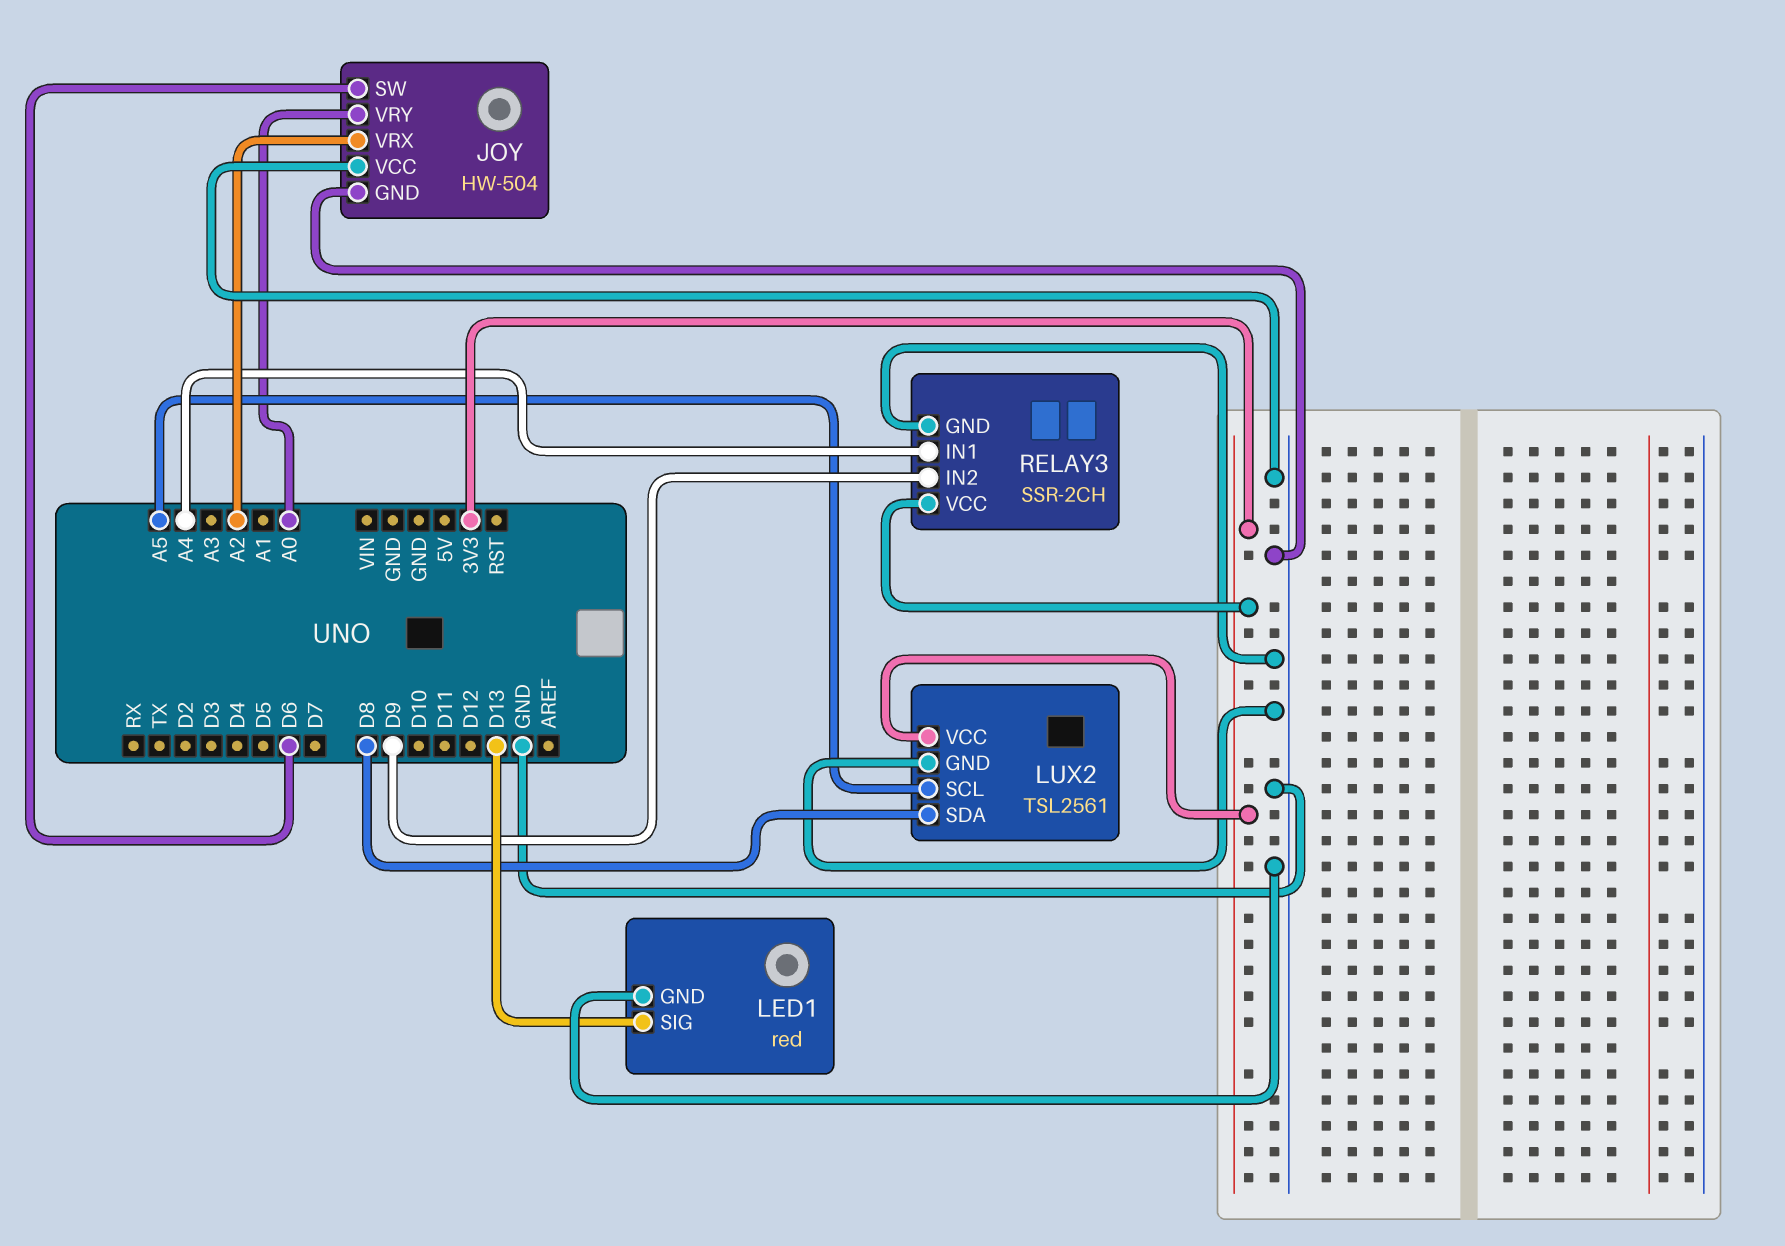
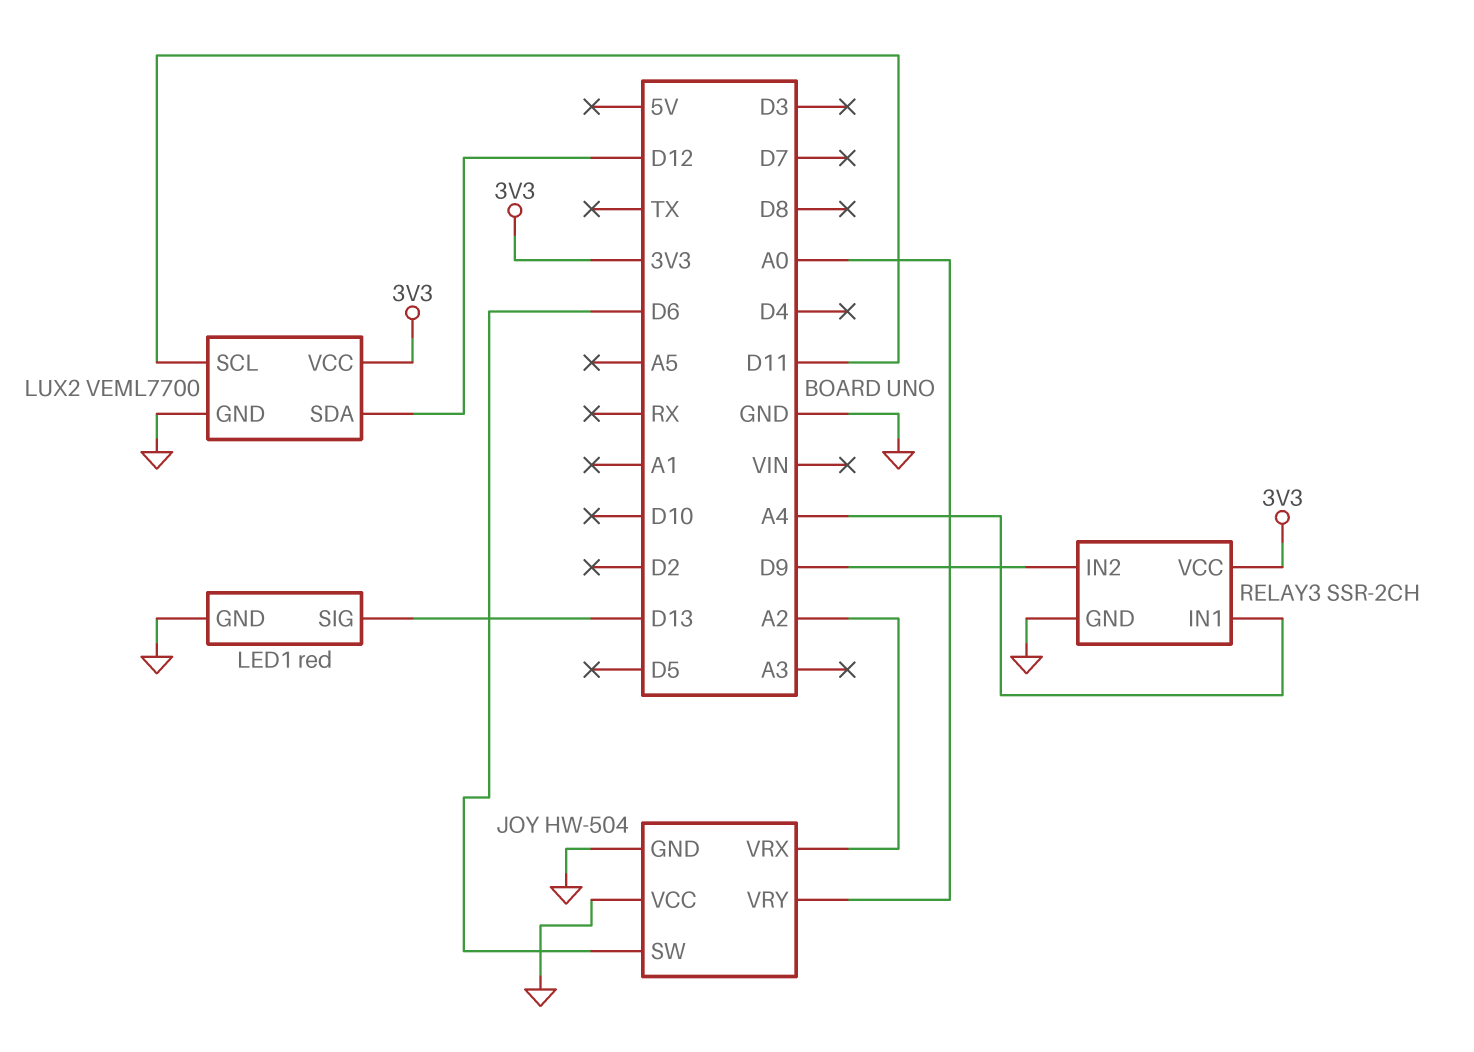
LUX2: TSL2561 -> VEML7700
LUX2 pin SCL: A5 -> D11
LUX2 pin SDA: D8 -> D12

